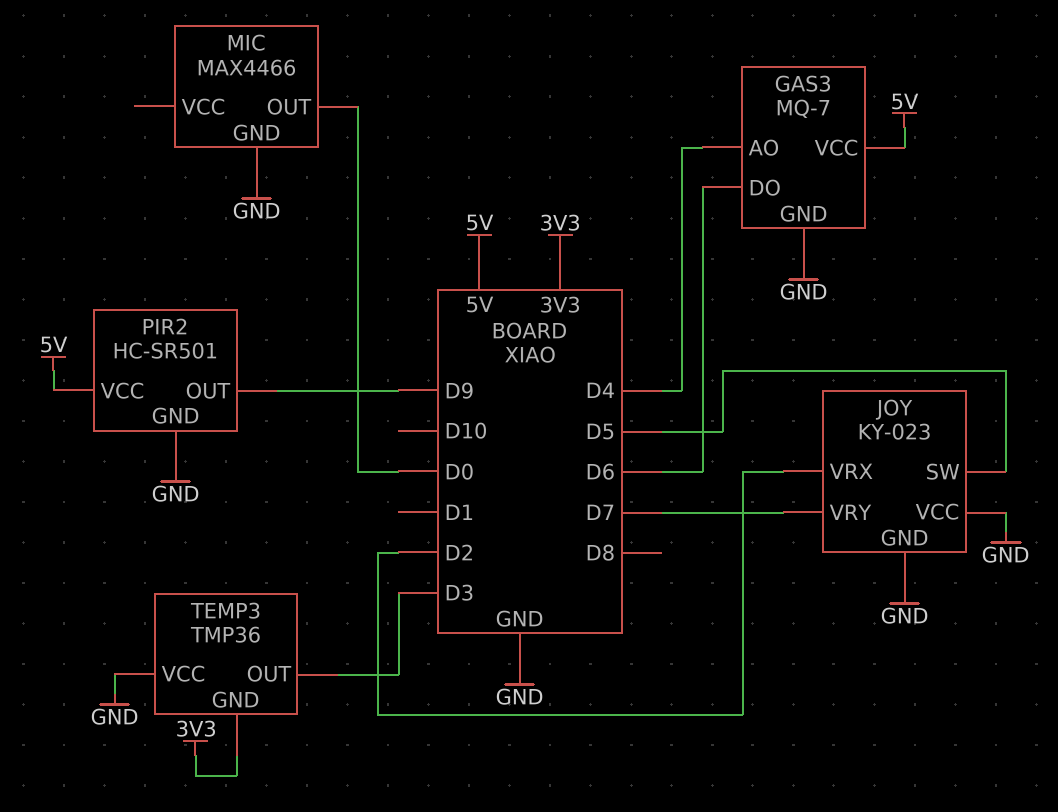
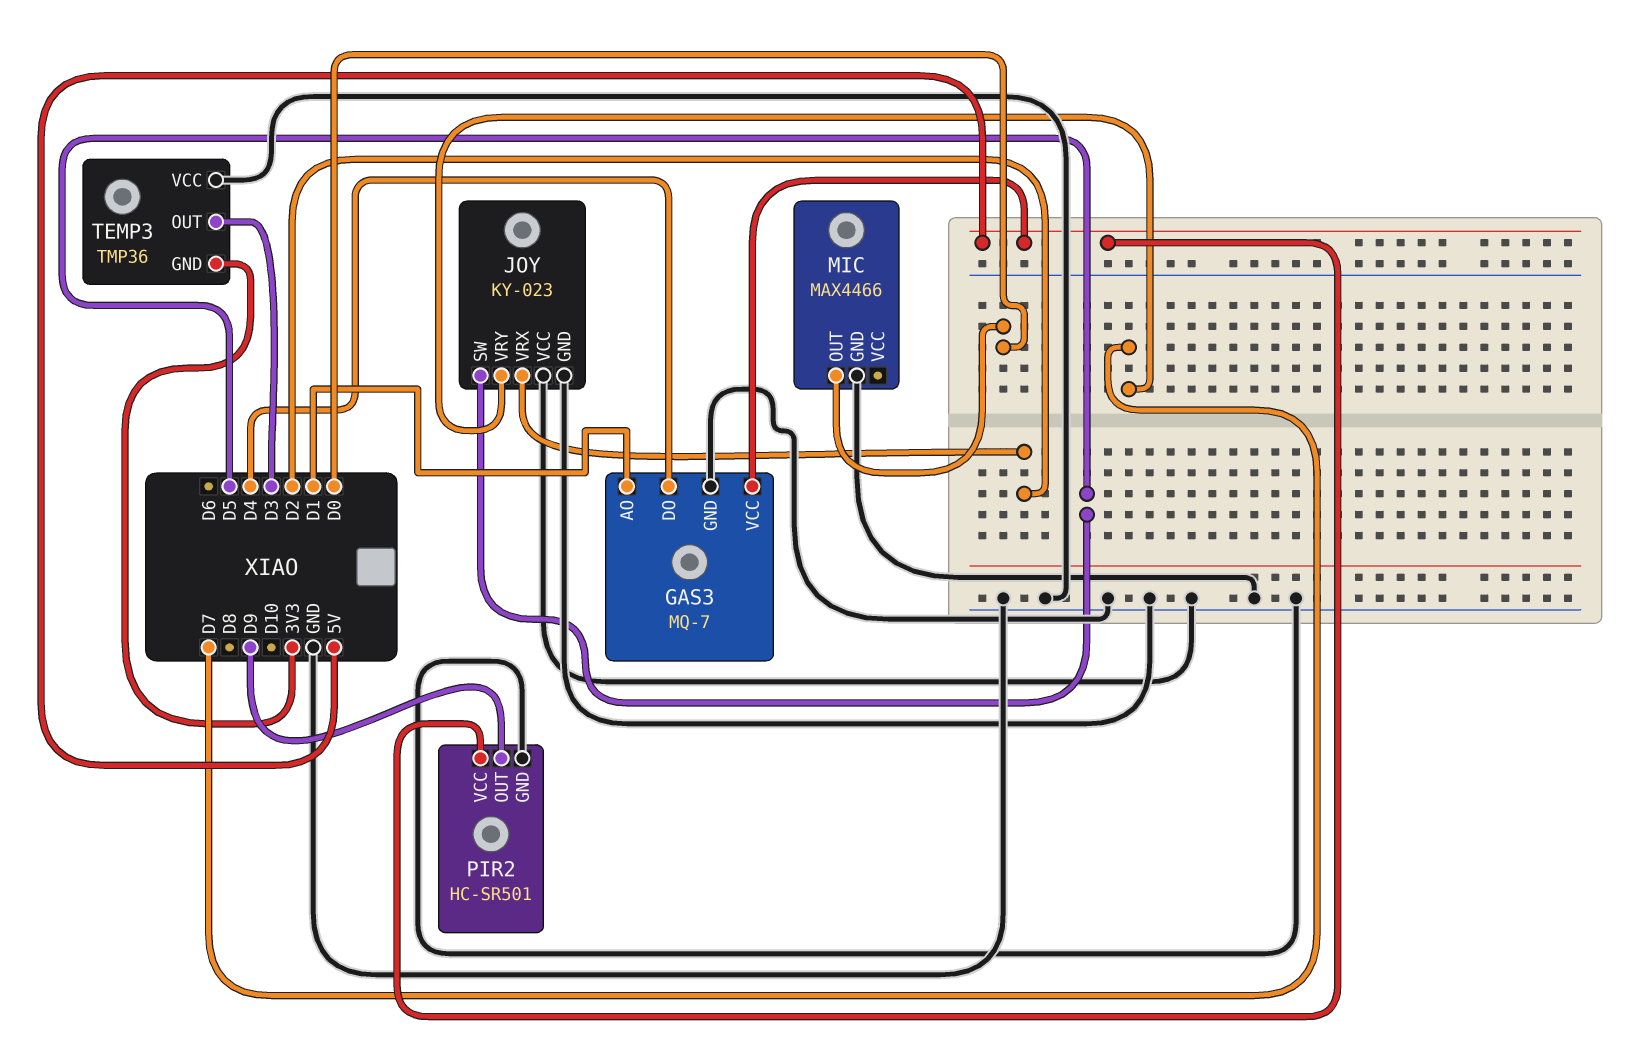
GAS3 pin AO: D4 -> D1
GAS3 pin DO: D6 -> D4

